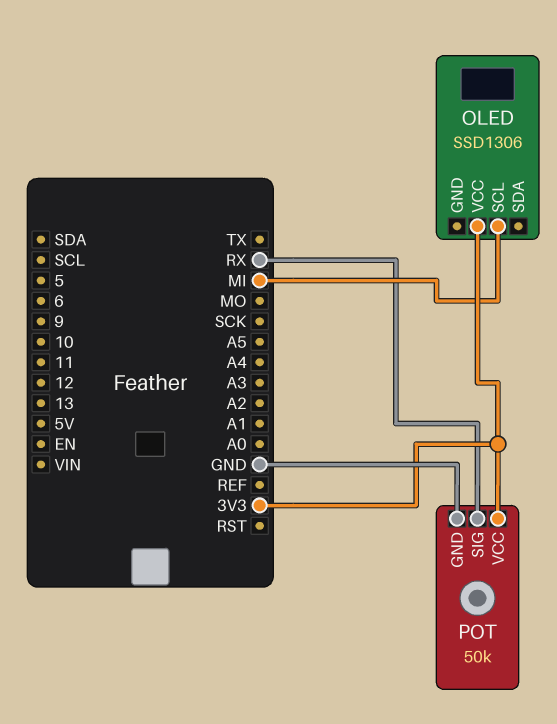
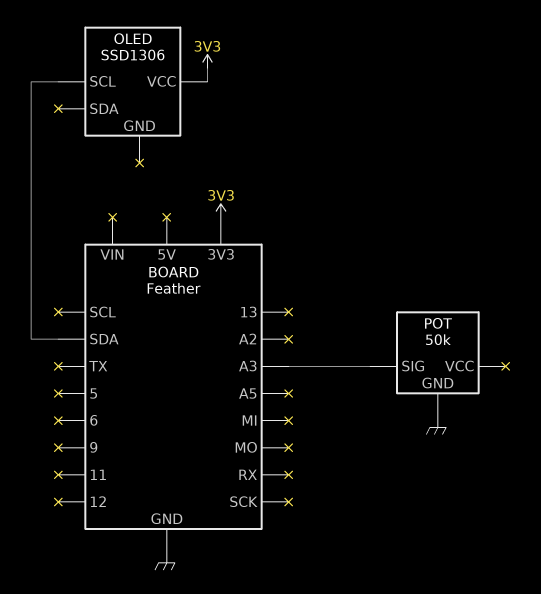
OLED pin SCL: MI -> SDA
POT pin SIG: RX -> A3
POT pin VCC: 3V3 -> none

